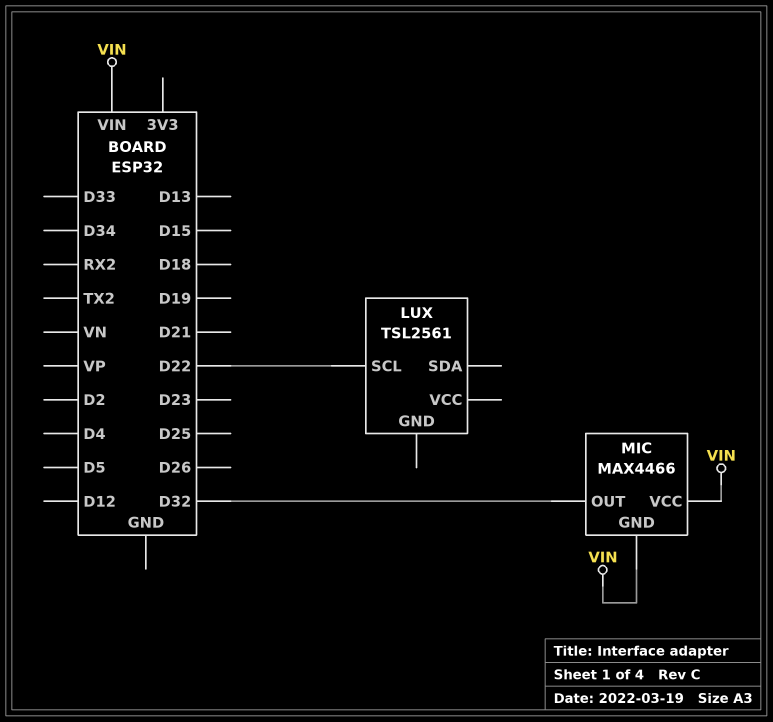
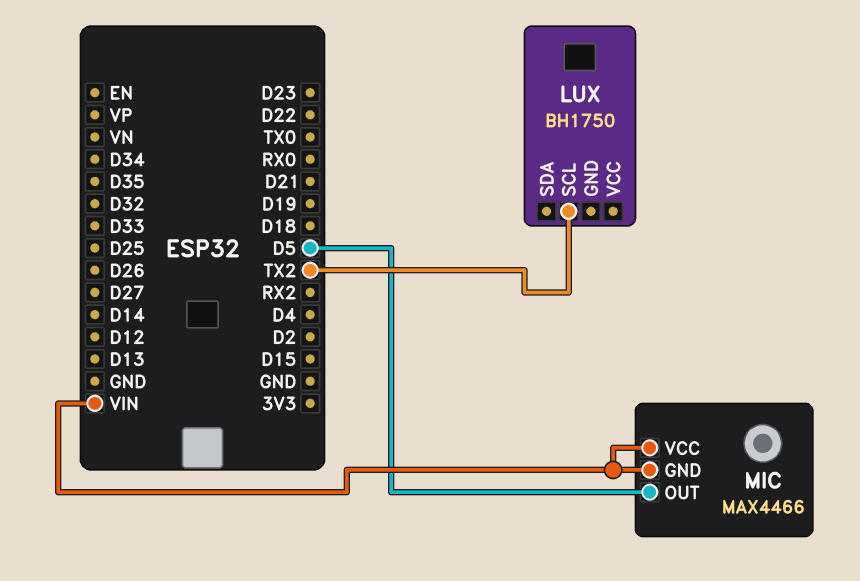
LUX: TSL2561 -> BH1750
LUX pin SCL: D22 -> TX2
MIC pin OUT: D32 -> D5

